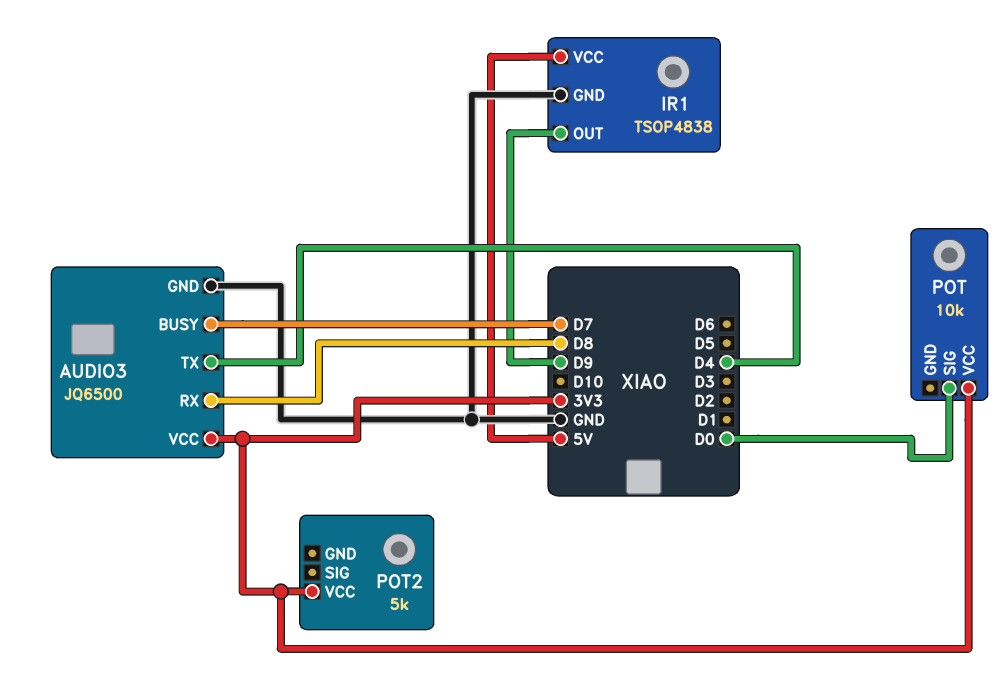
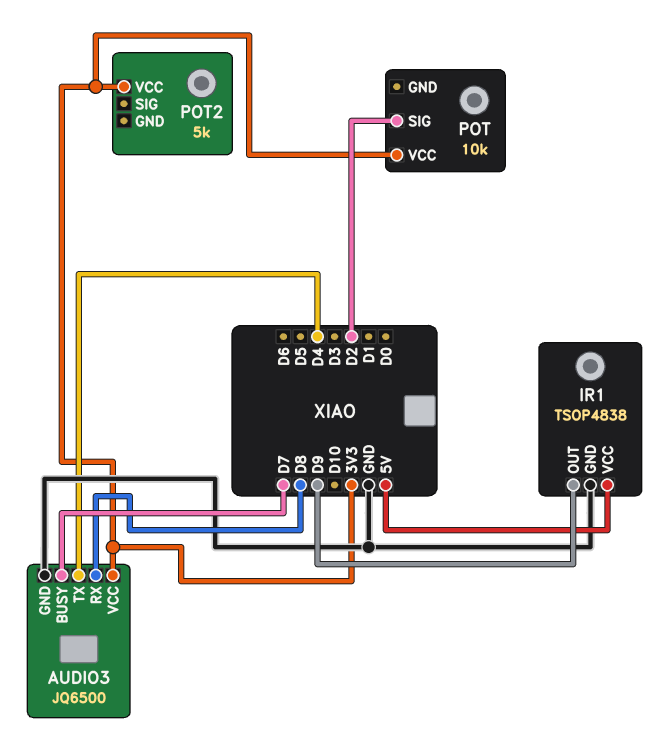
POT pin SIG: D0 -> D2

